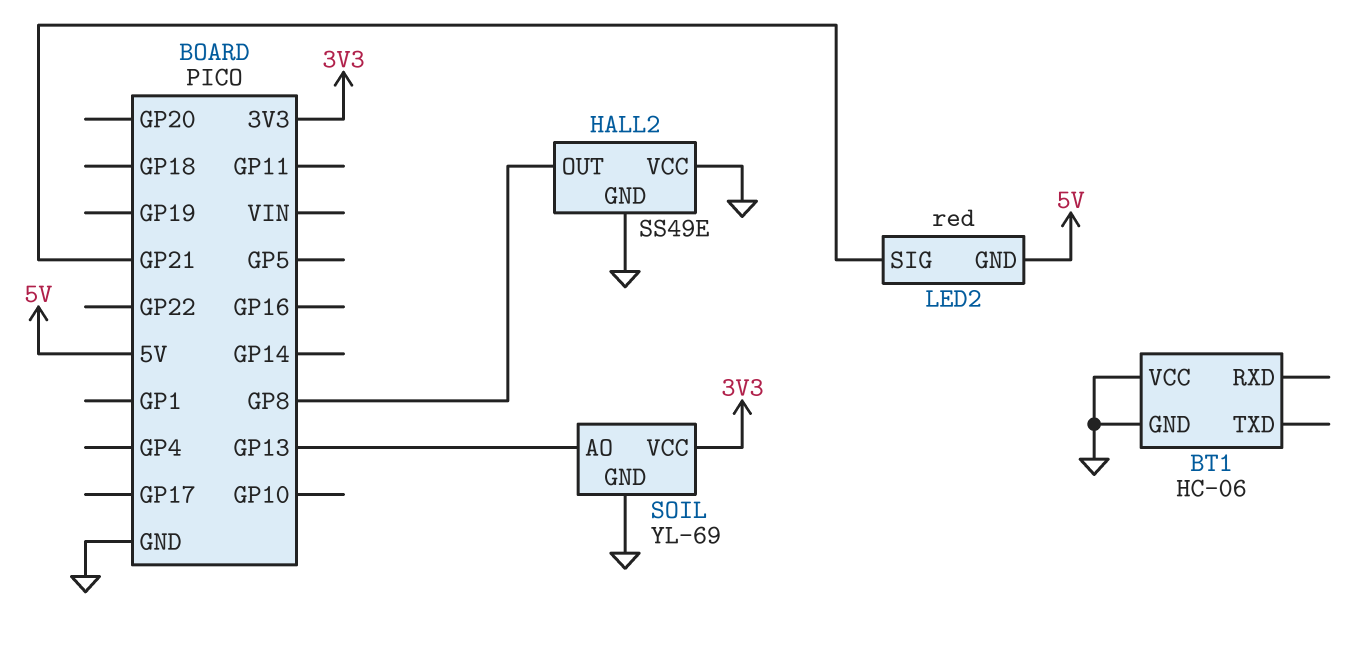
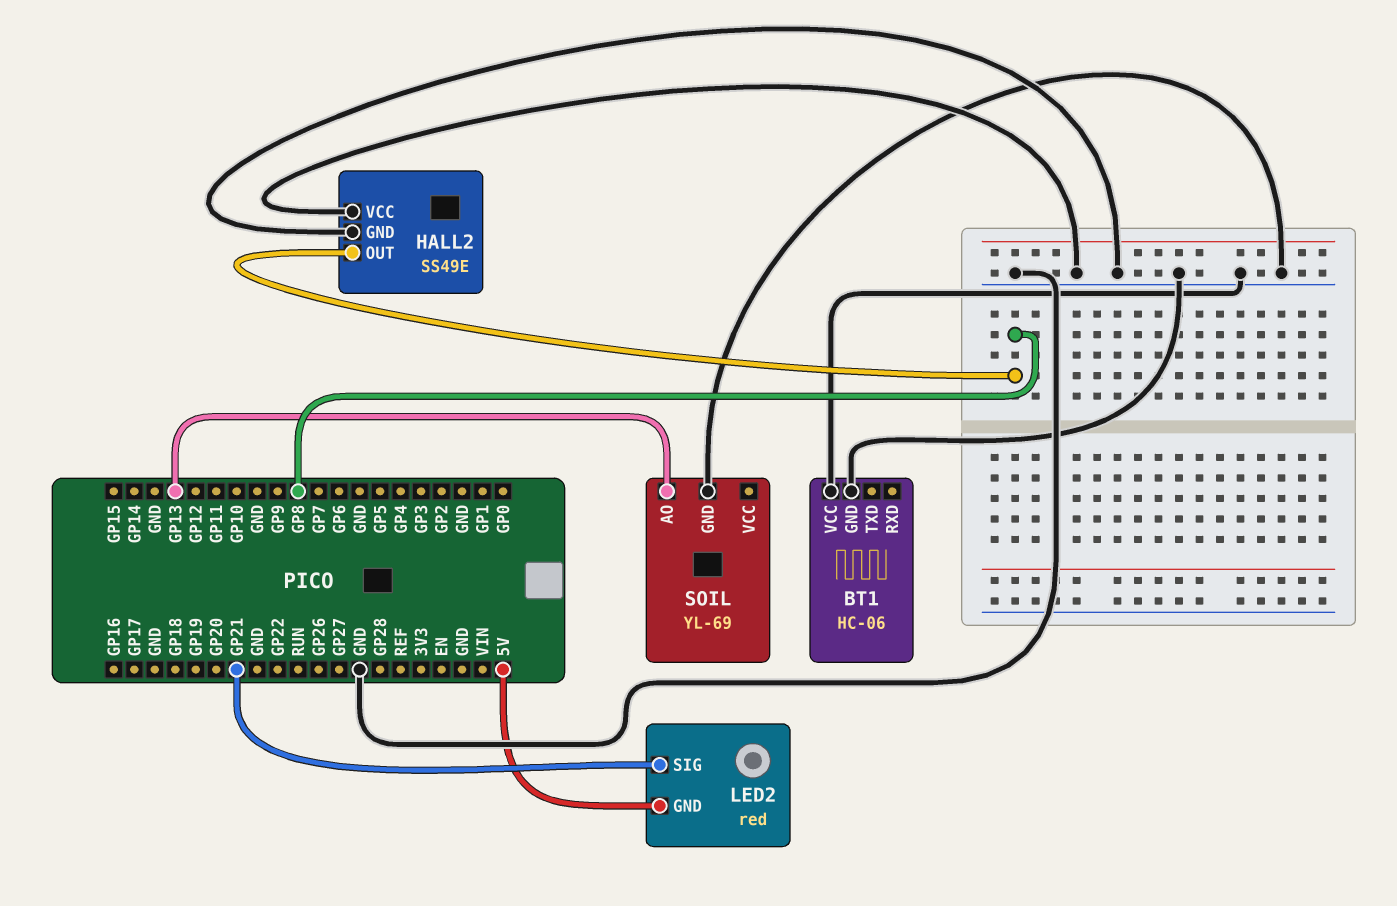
SOIL pin VCC: 3V3 -> none

